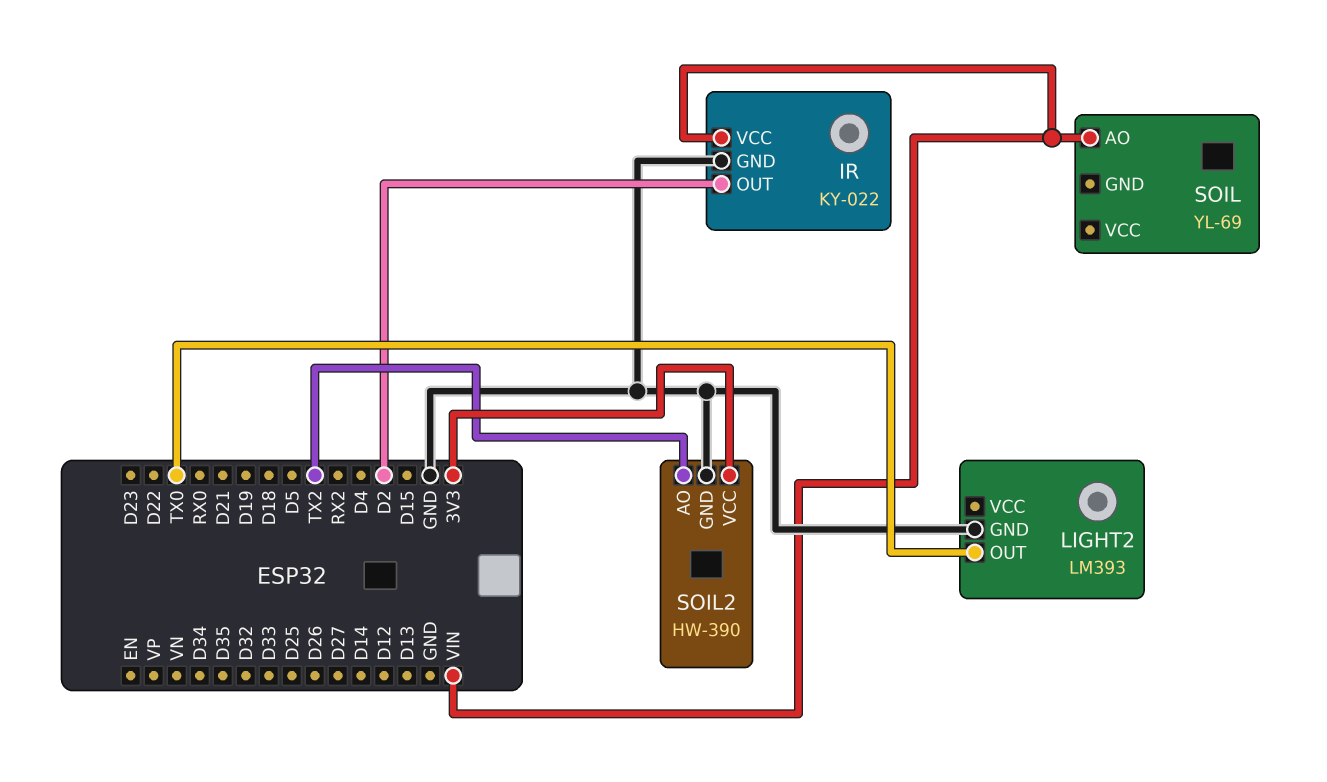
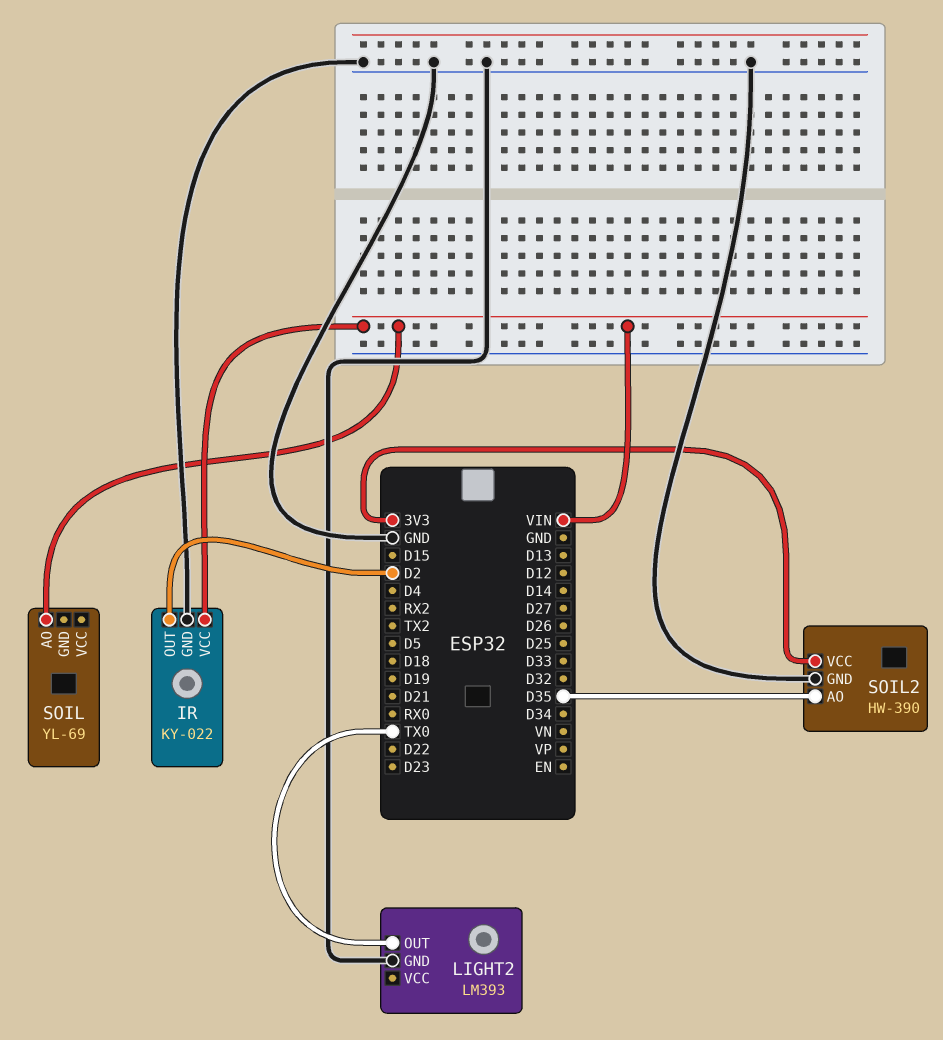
SOIL2 pin AO: TX2 -> D35

